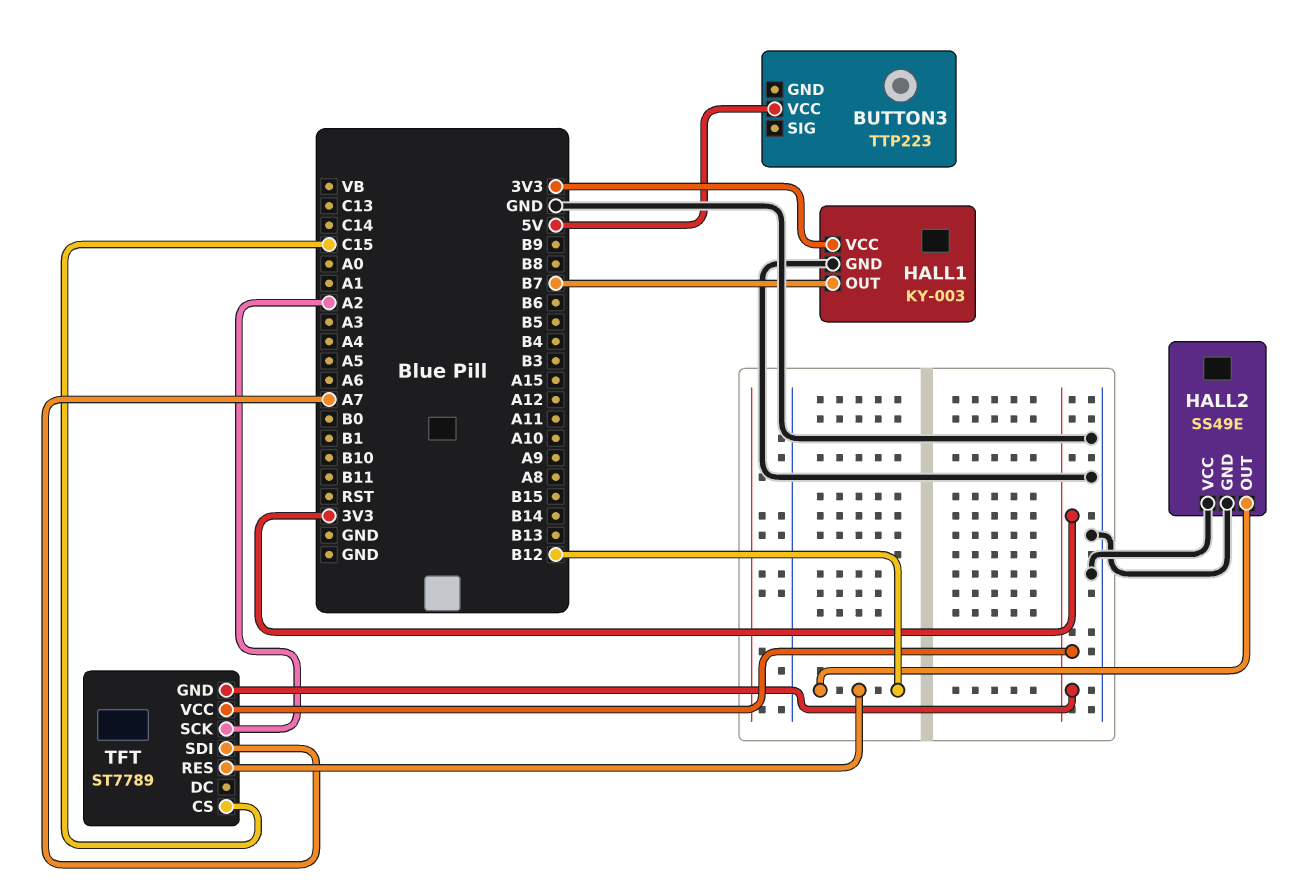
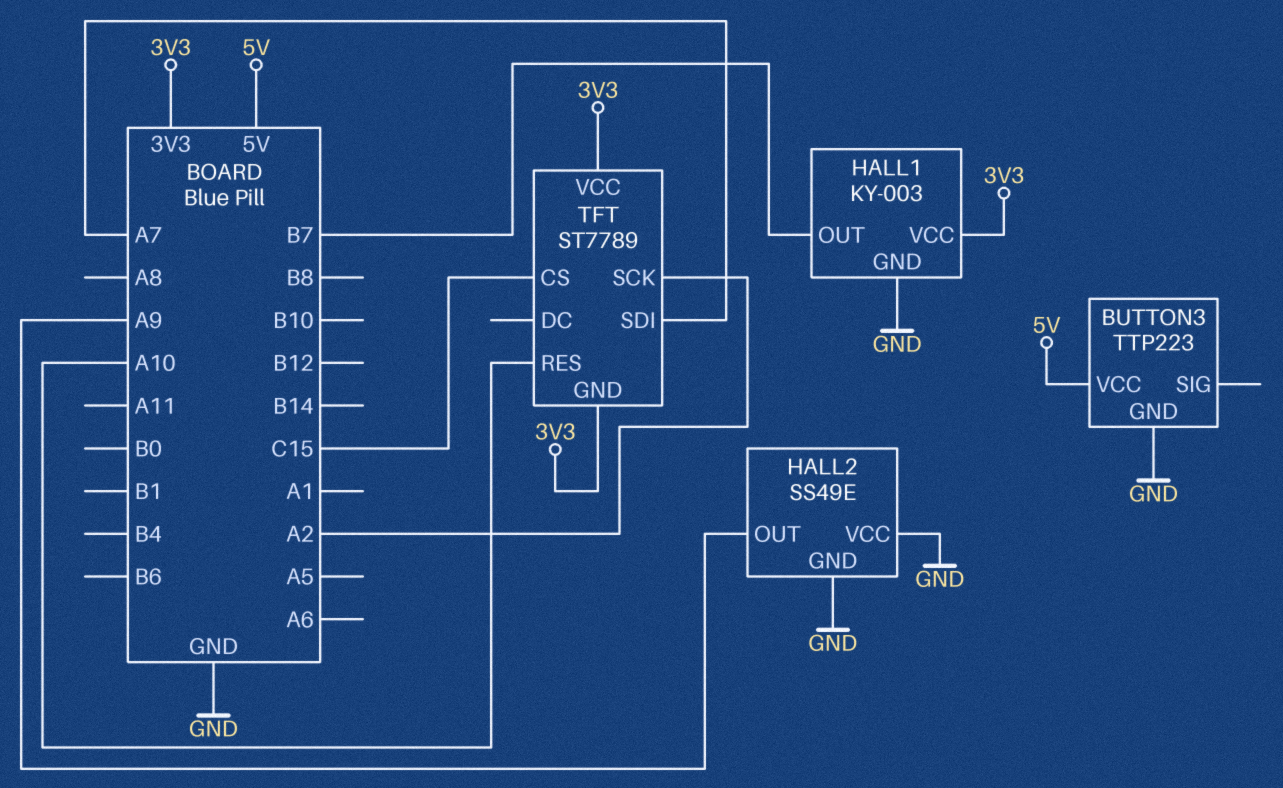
BUTTON3 pin GND: none -> GND
HALL2 pin OUT: B12 -> A9
TFT pin RES: B12 -> A10

